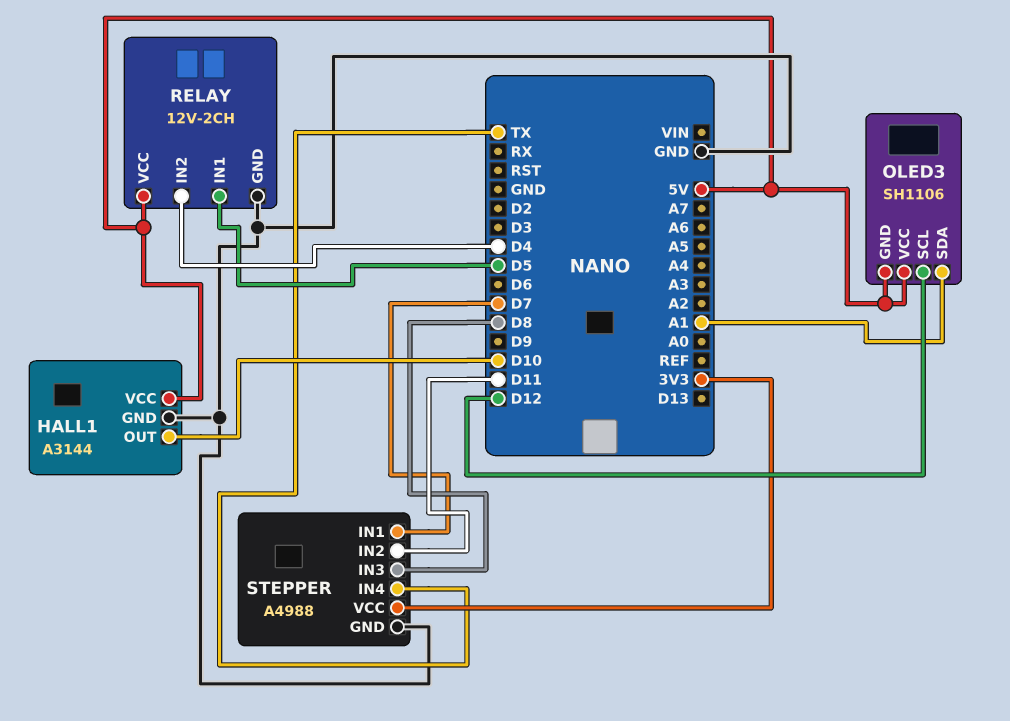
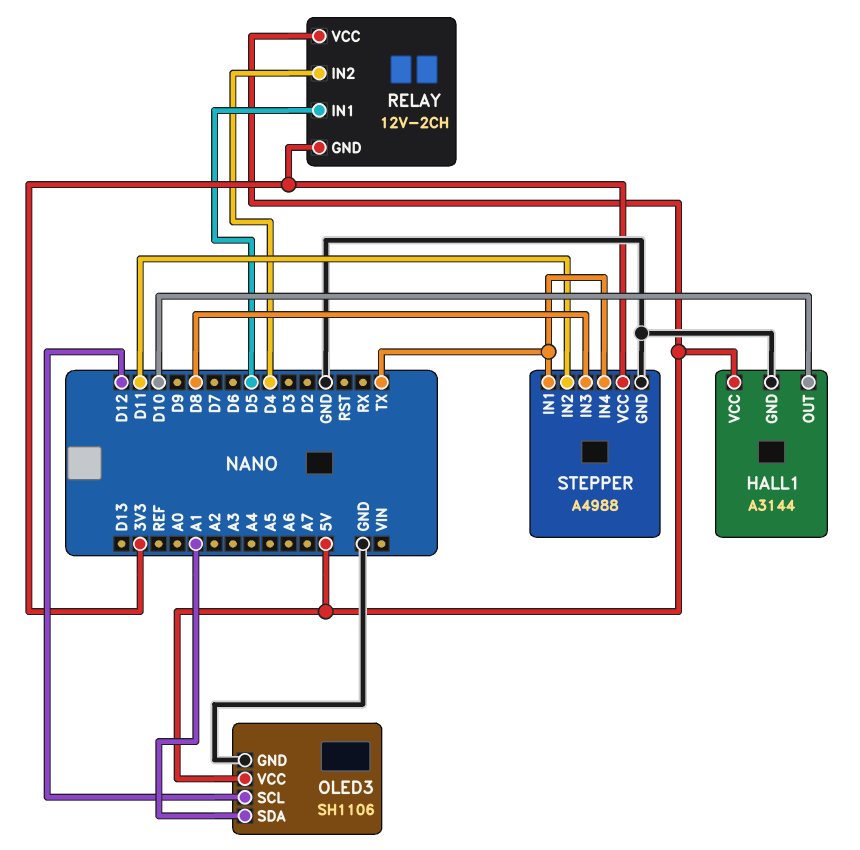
OLED3 pin GND: 5V -> GND
RELAY pin GND: GND -> 3V3
STEPPER pin IN1: D7 -> TX

